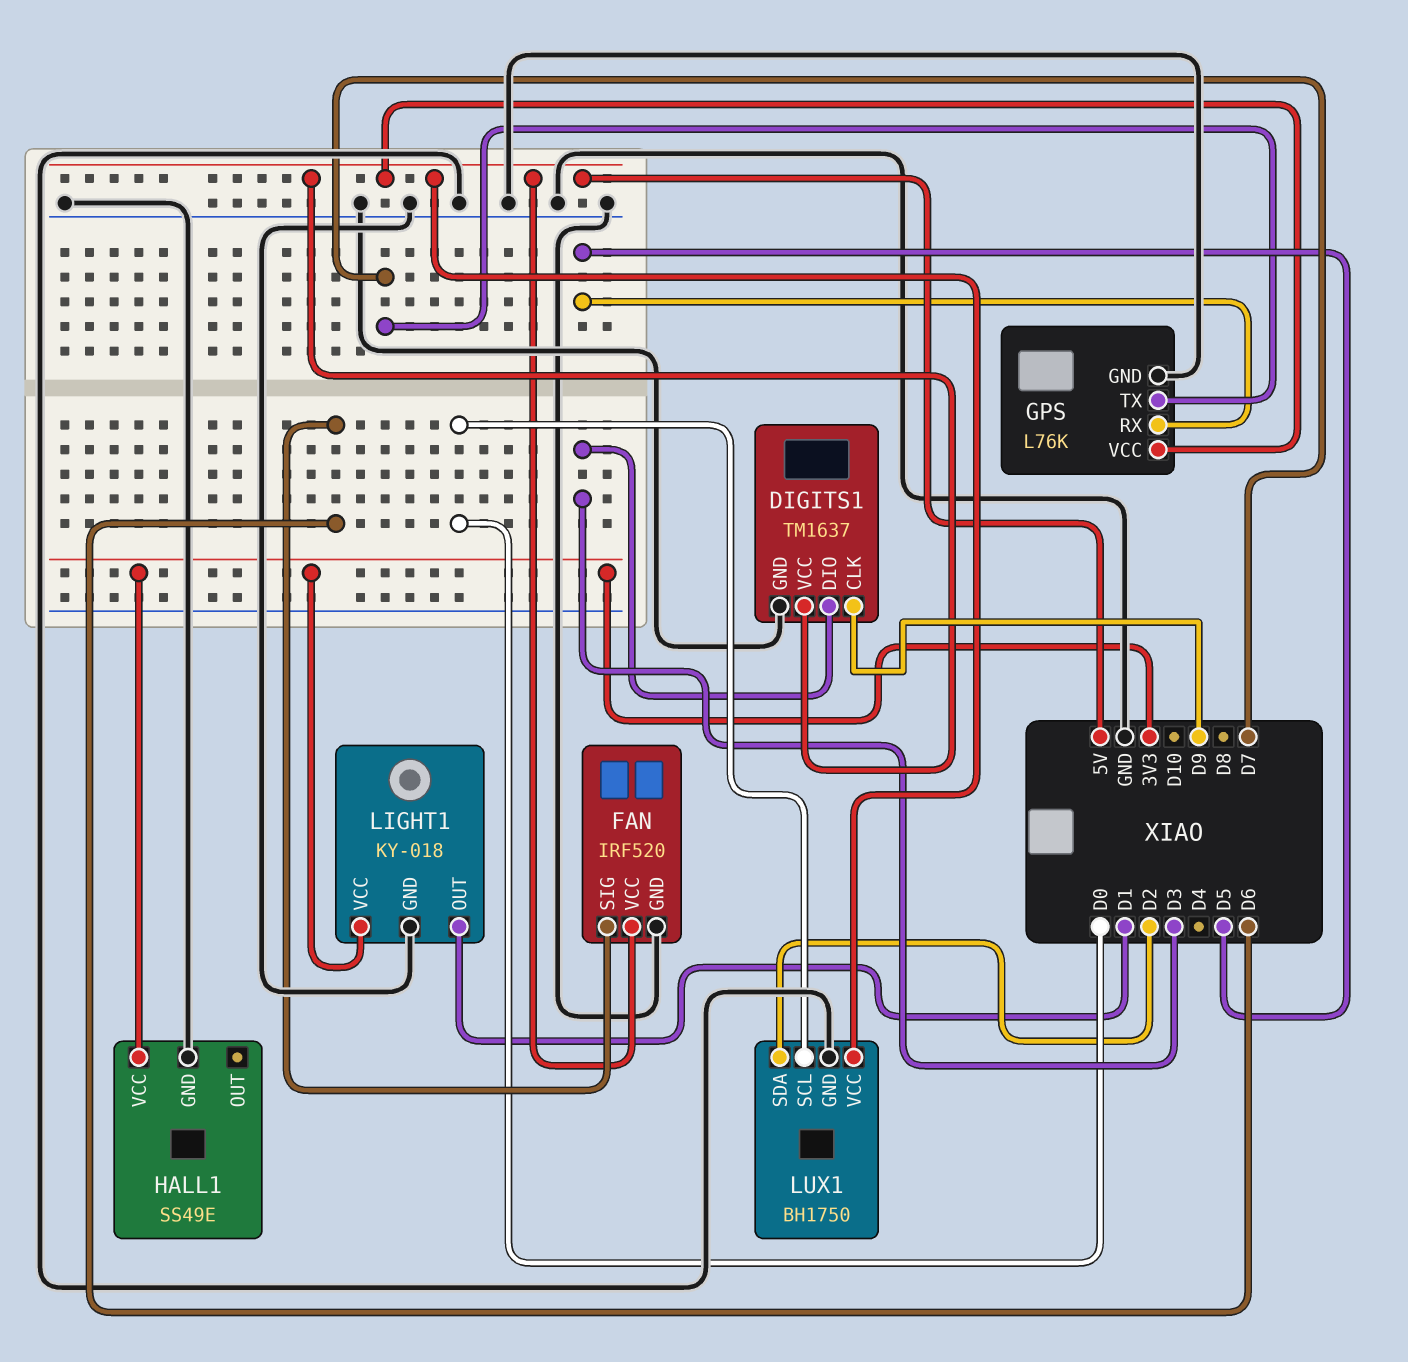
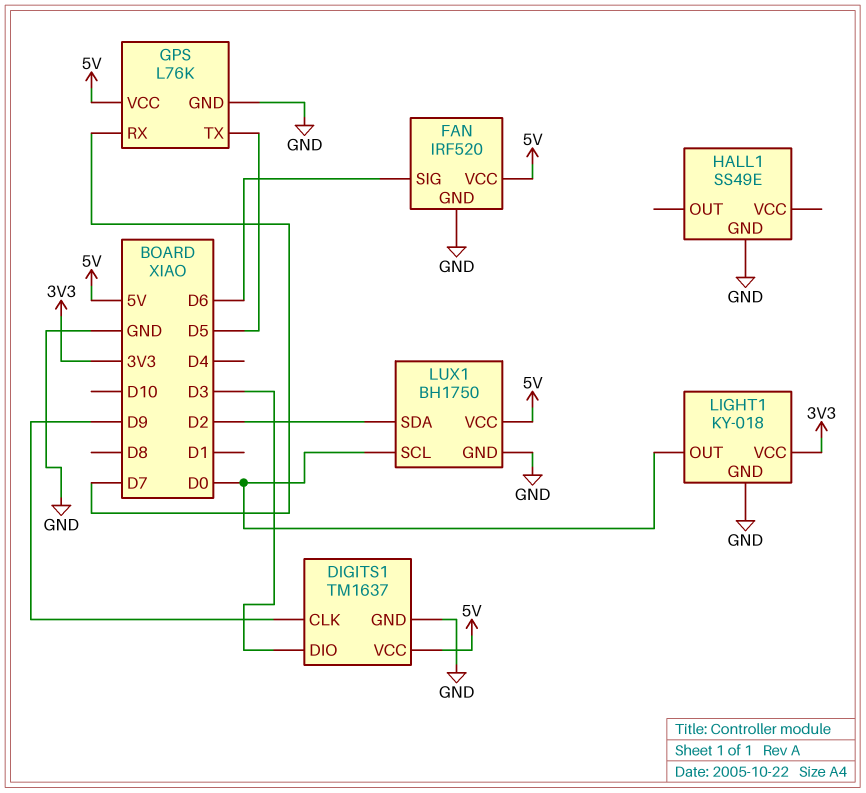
GPS pin RX: D5 -> D7
GPS pin TX: D7 -> D5
HALL1 pin VCC: 3V3 -> none
LIGHT1 pin OUT: D1 -> D0

